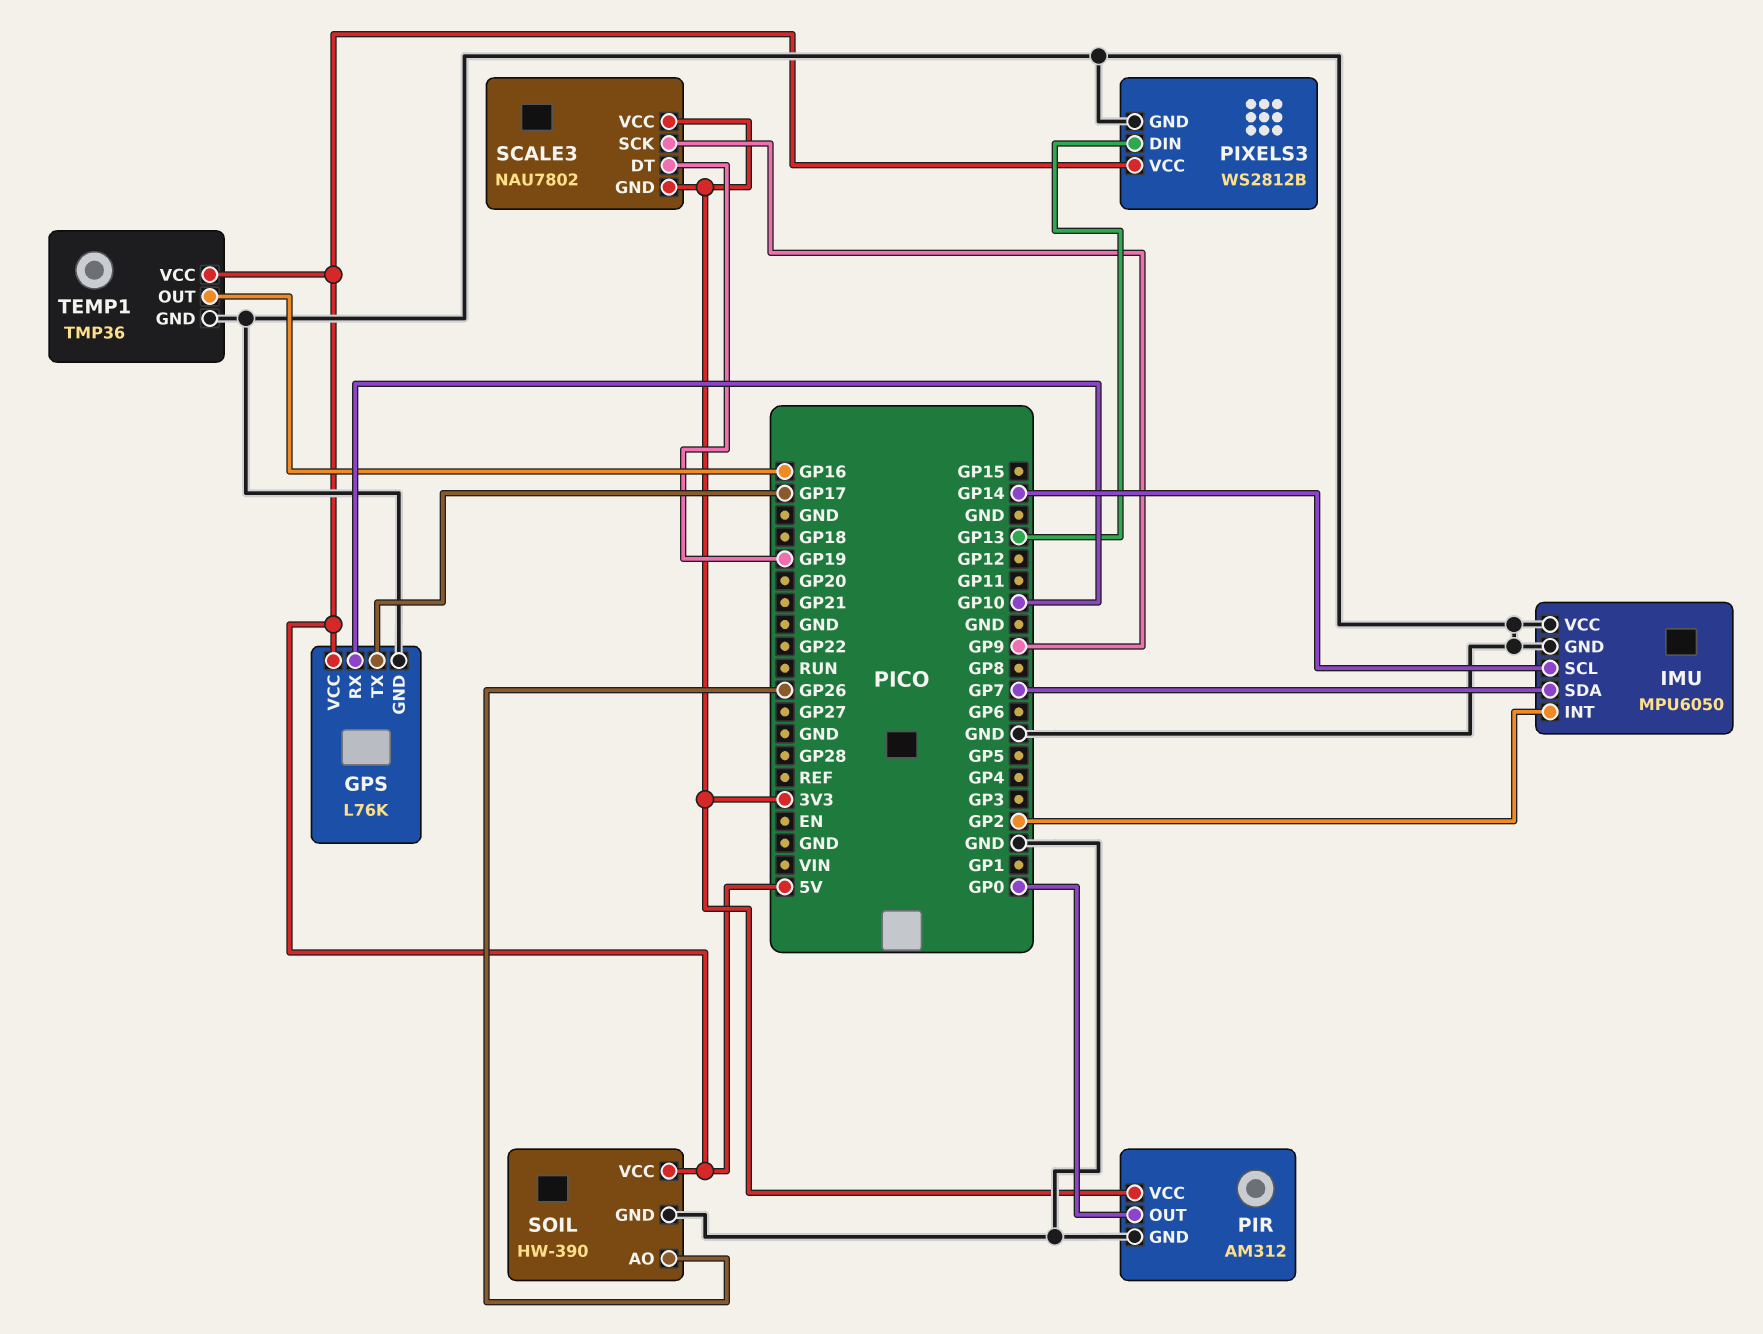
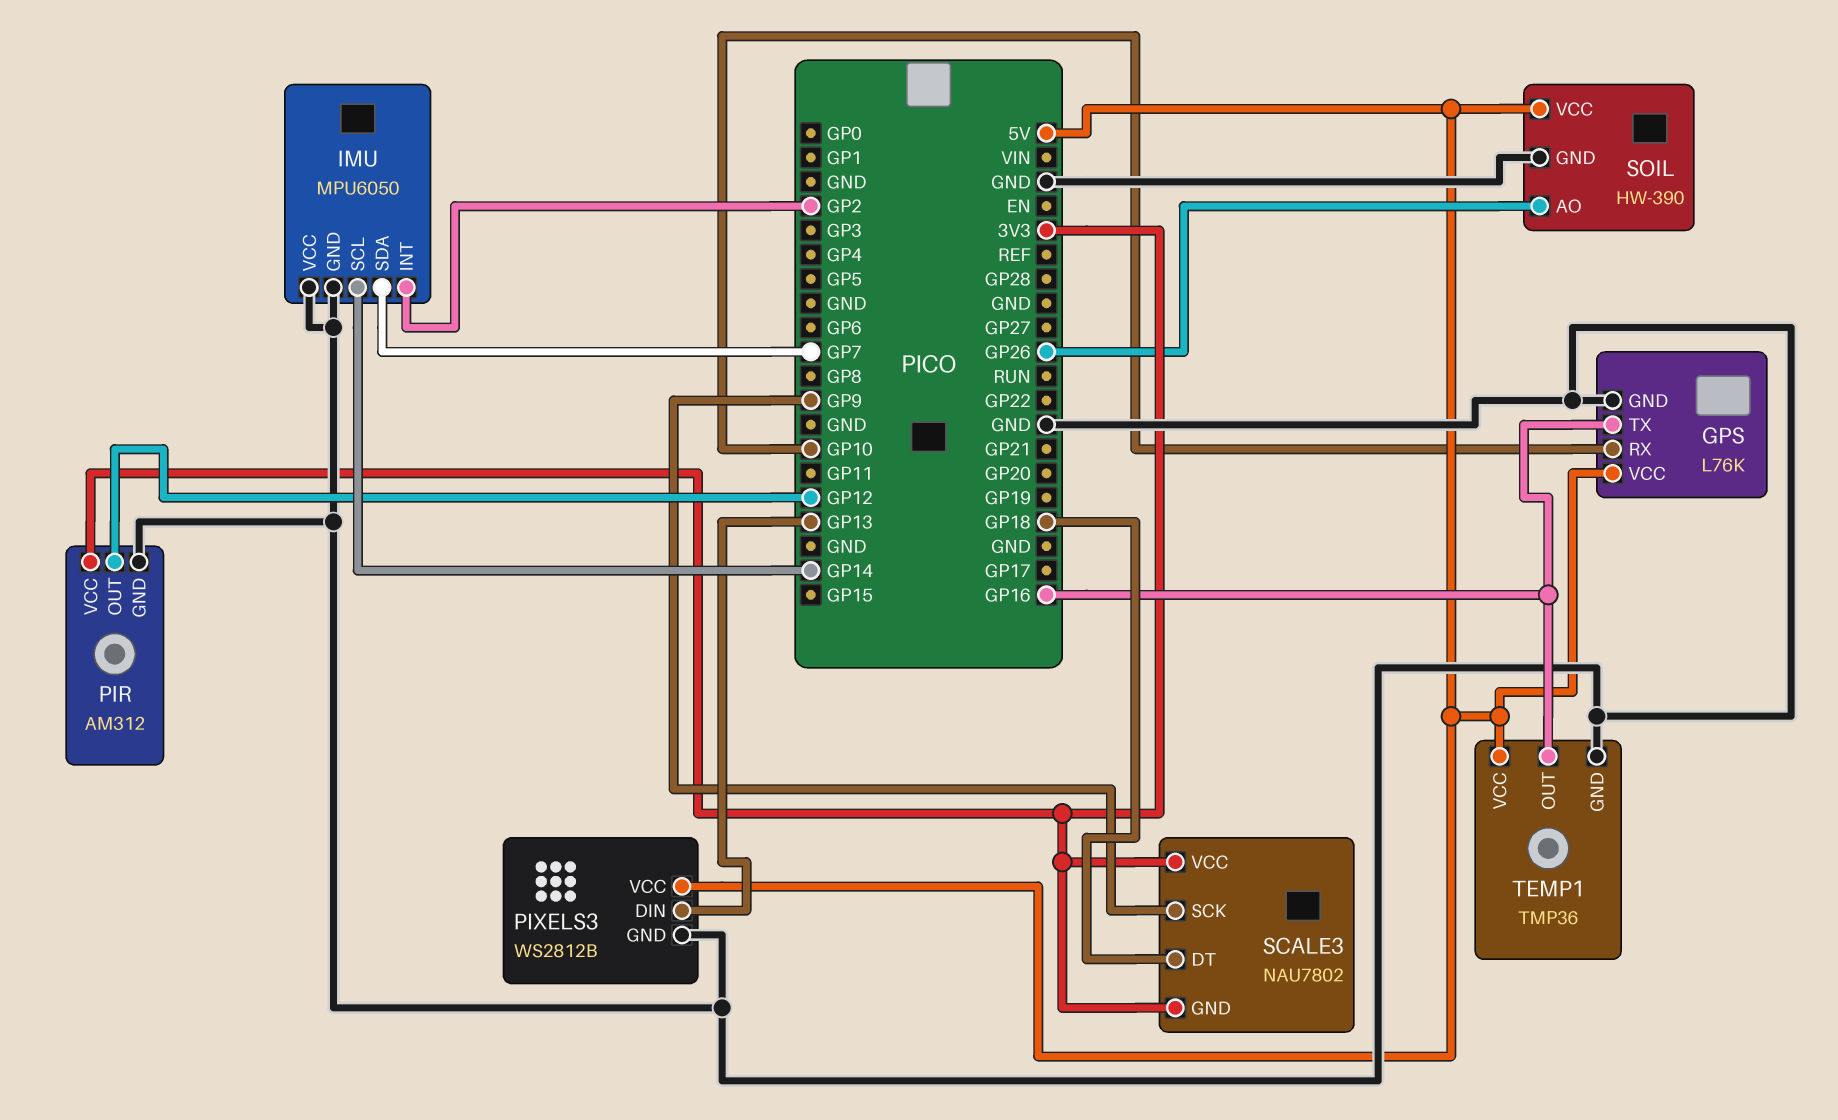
GPS pin TX: GP17 -> GP16
PIR pin OUT: GP0 -> GP12
SCALE3 pin DT: GP19 -> GP18

